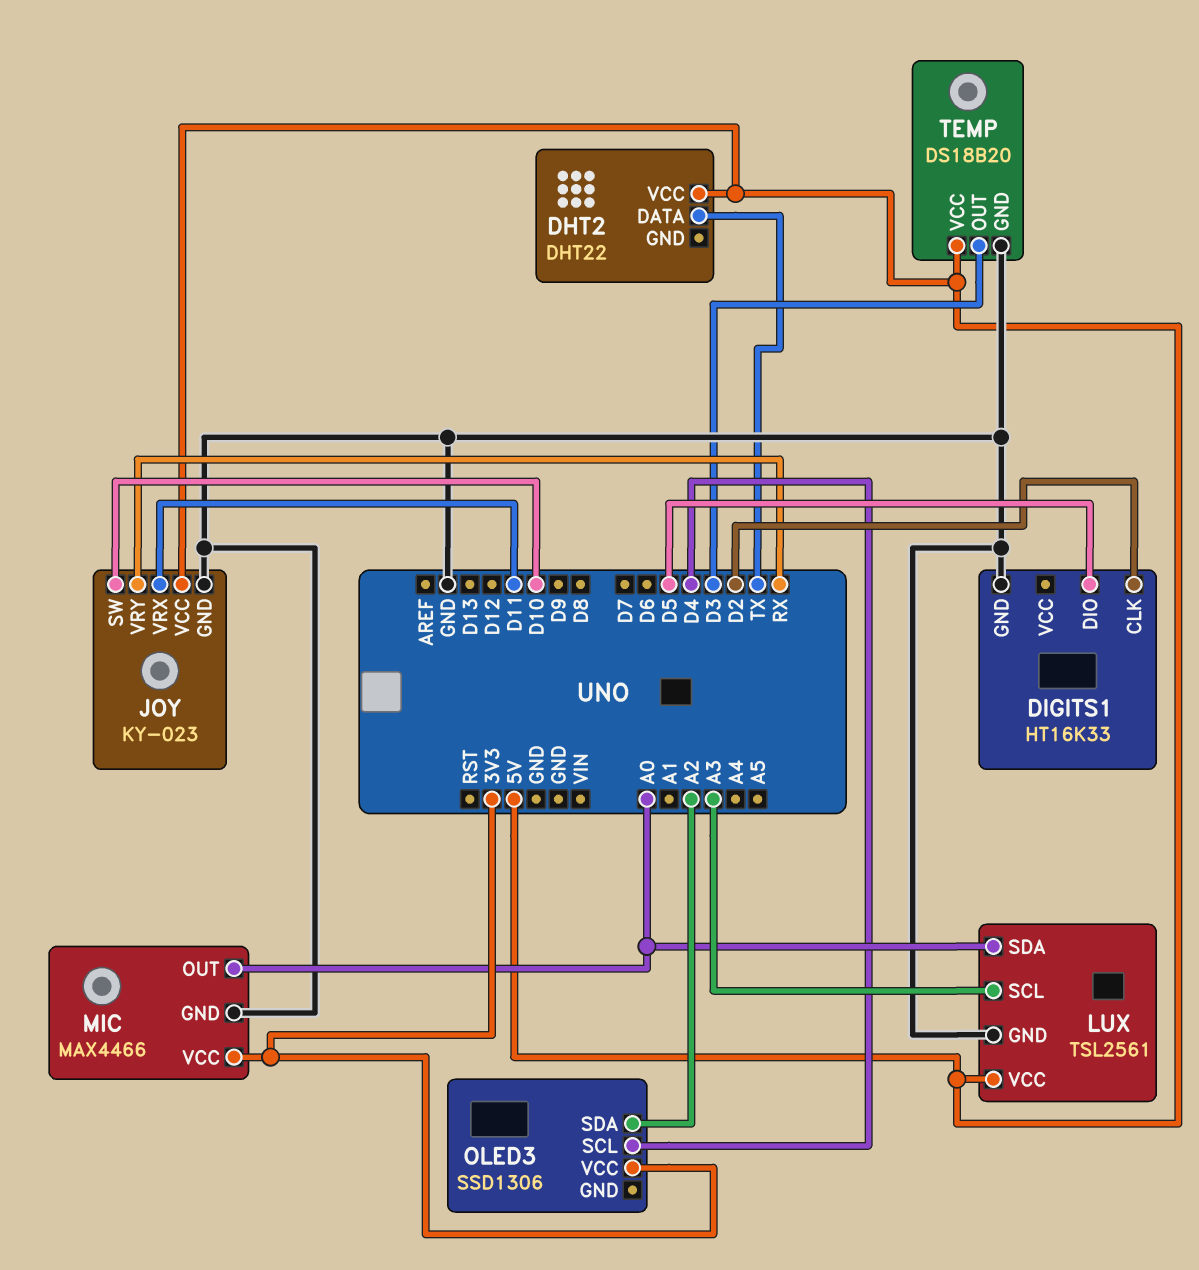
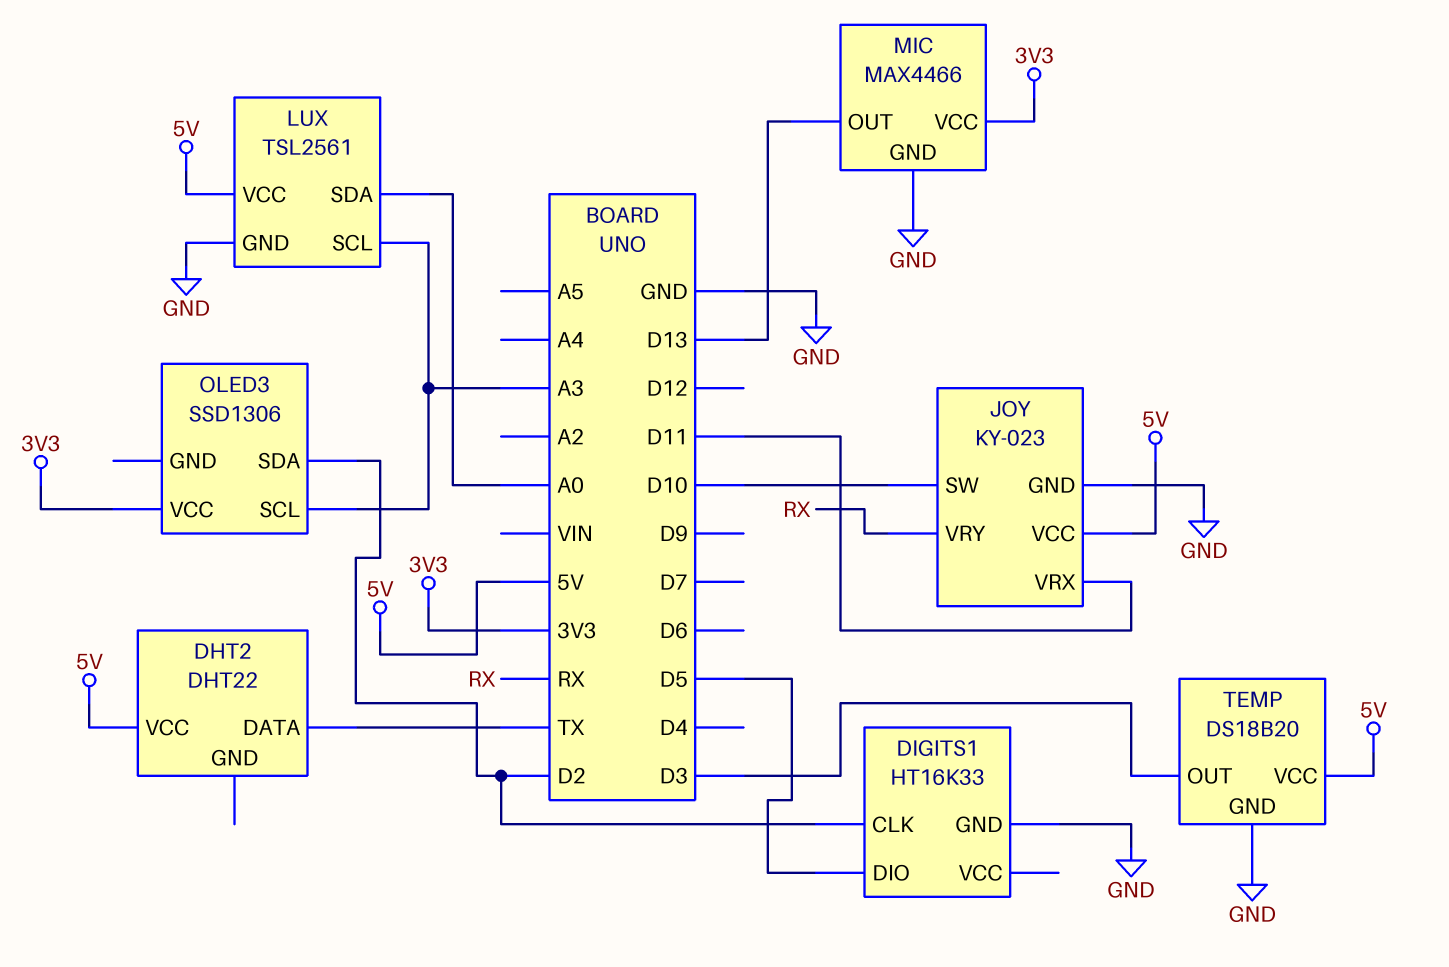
MIC pin OUT: A0 -> D13
OLED3 pin SCL: D4 -> A3
OLED3 pin SDA: A2 -> D2

